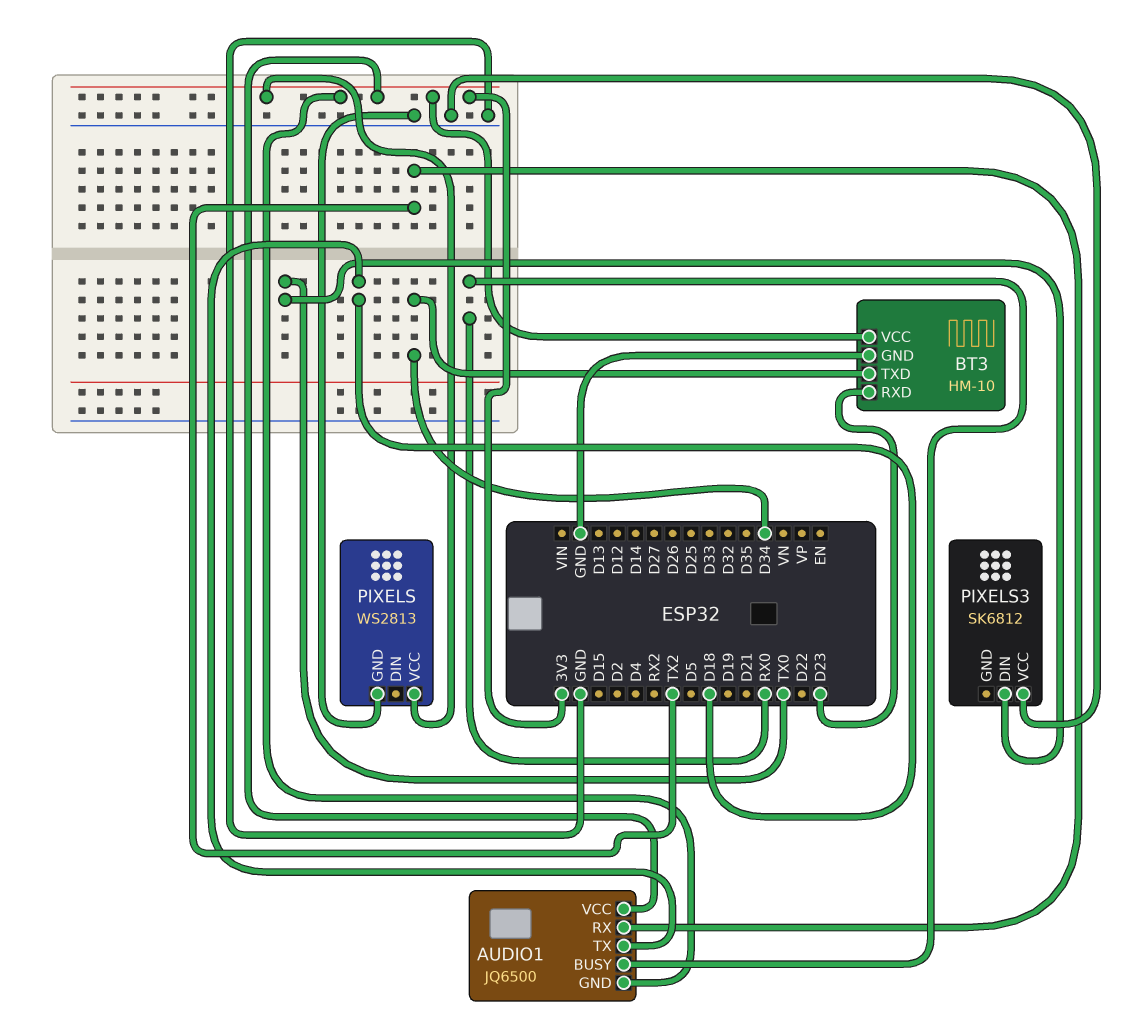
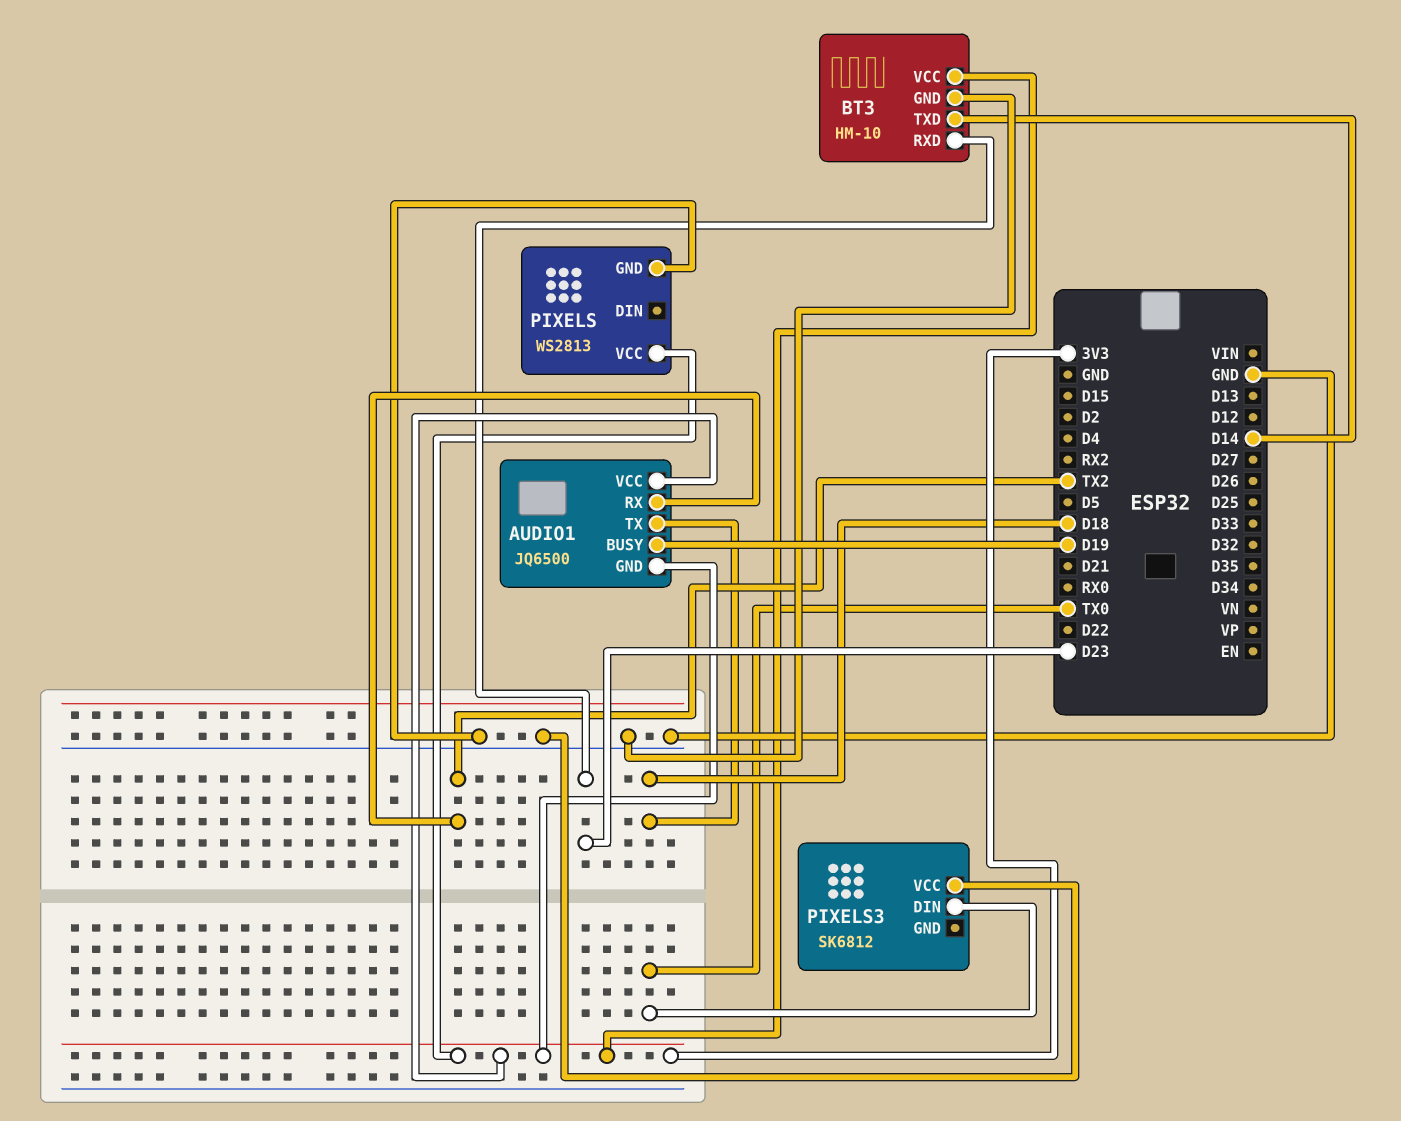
AUDIO1 pin BUSY: RX0 -> D19
BT3 pin TXD: D34 -> D14

